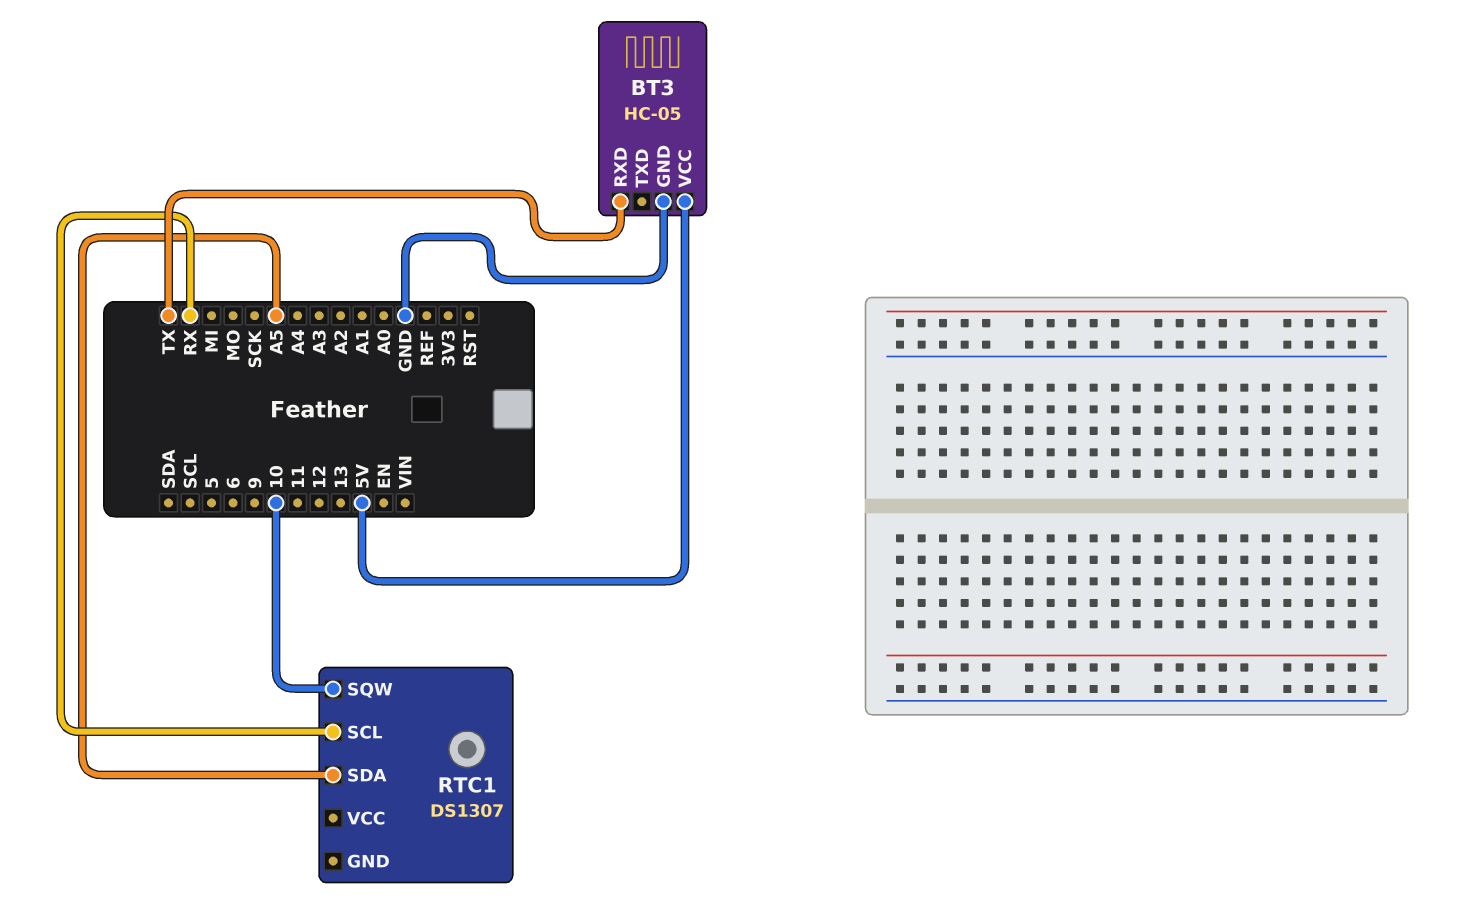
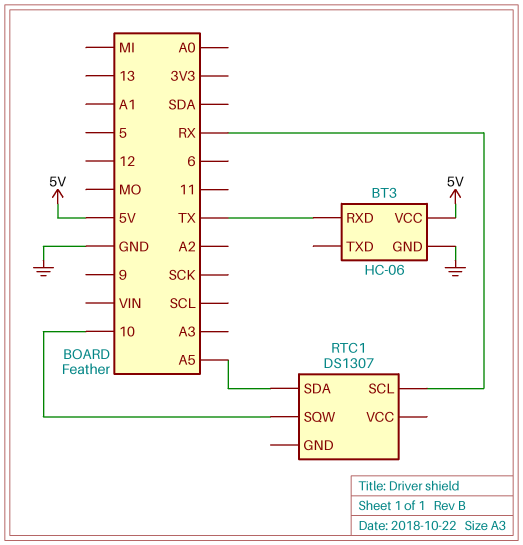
BT3: HC-05 -> HC-06

